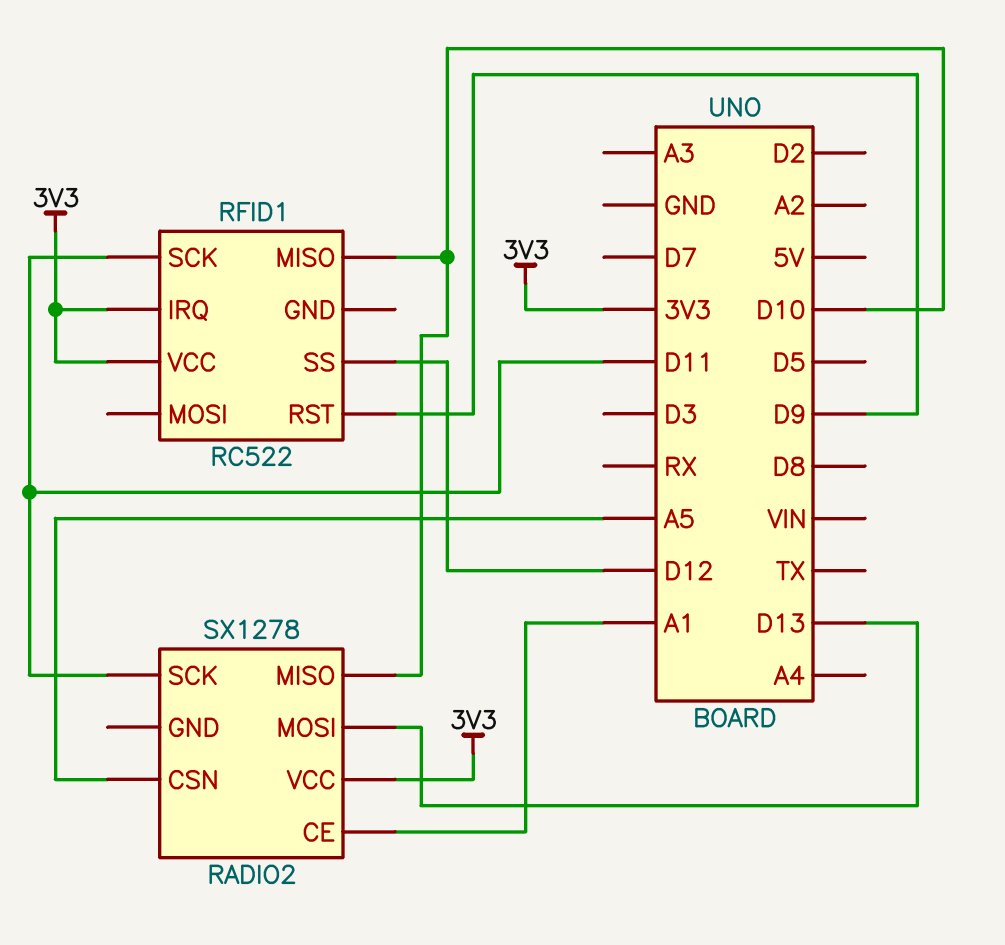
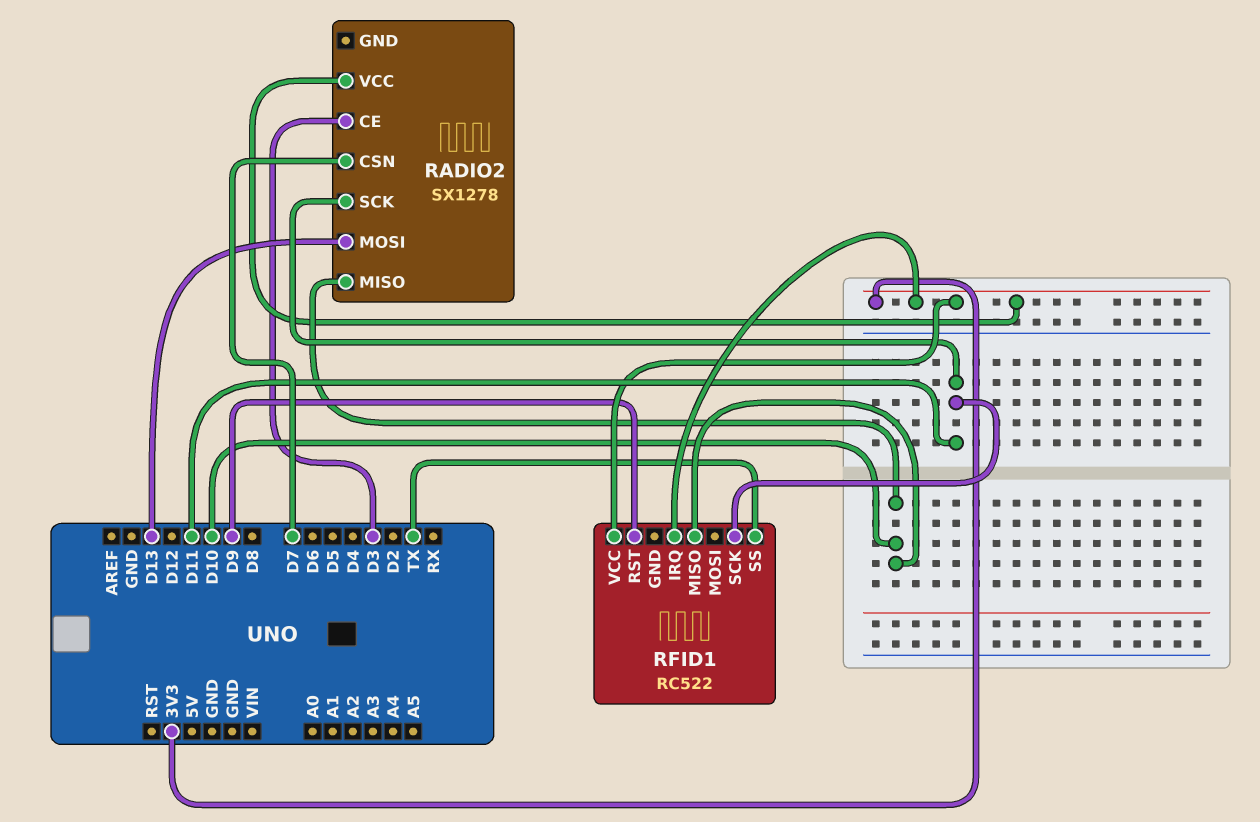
RADIO2 pin CE: A1 -> D3
RADIO2 pin CSN: A5 -> D7
RFID1 pin SS: D12 -> TX

